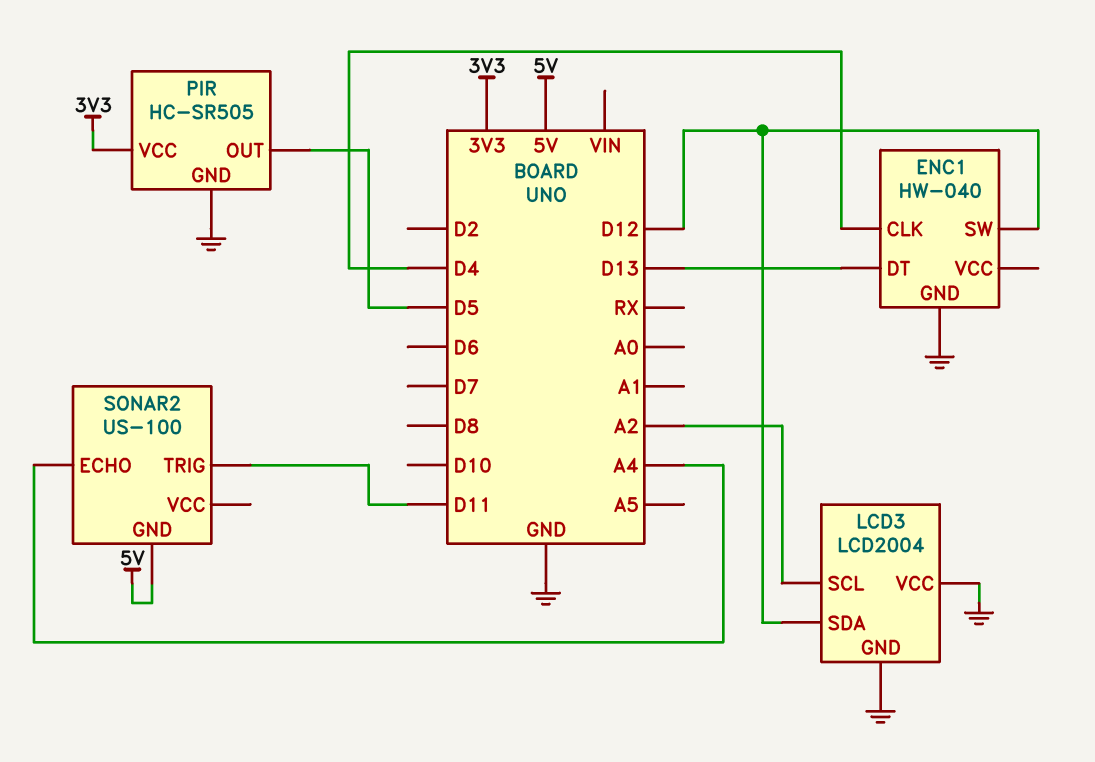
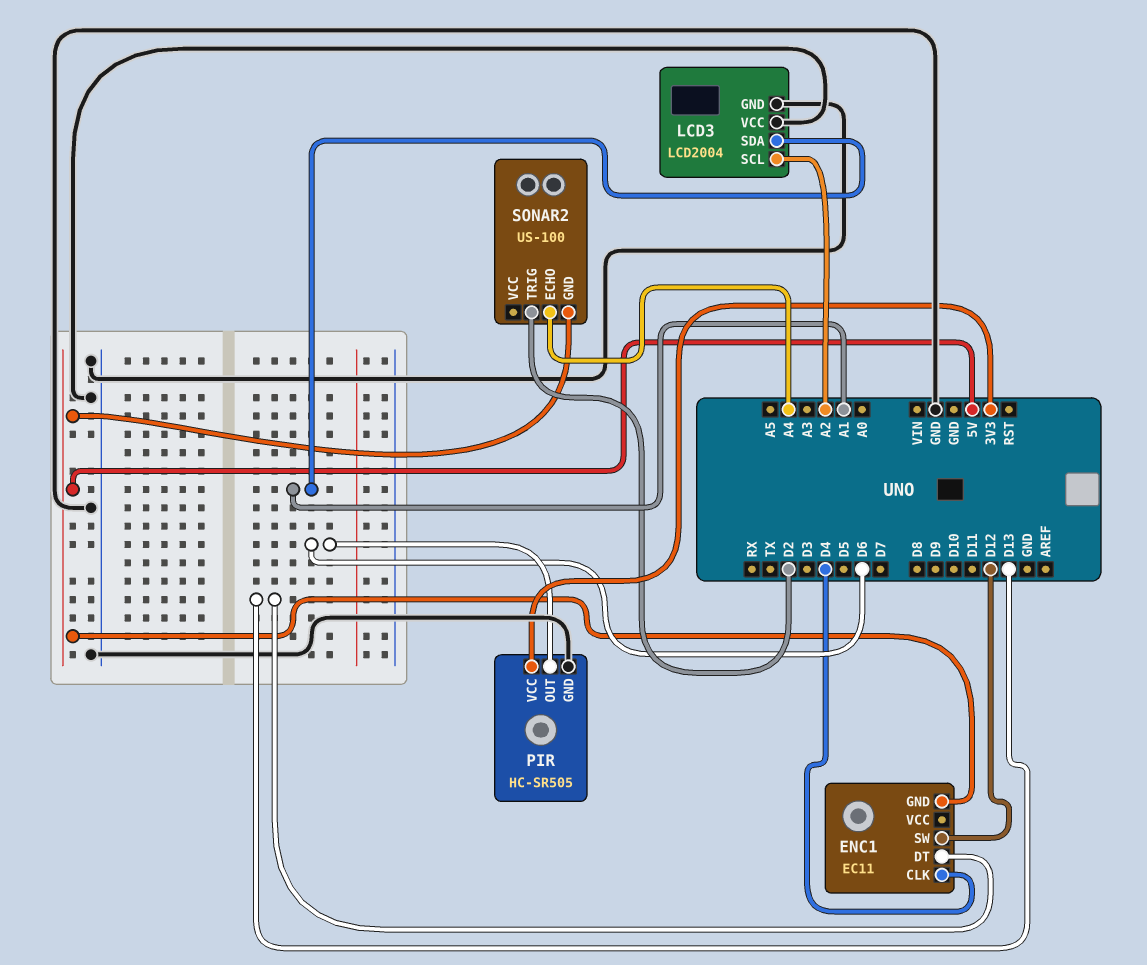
ENC1: HW-040 -> EC11
ENC1 pin GND: GND -> 5V
LCD3 pin SDA: D12 -> A1
PIR pin OUT: D5 -> D6
SONAR2 pin TRIG: D11 -> D2

